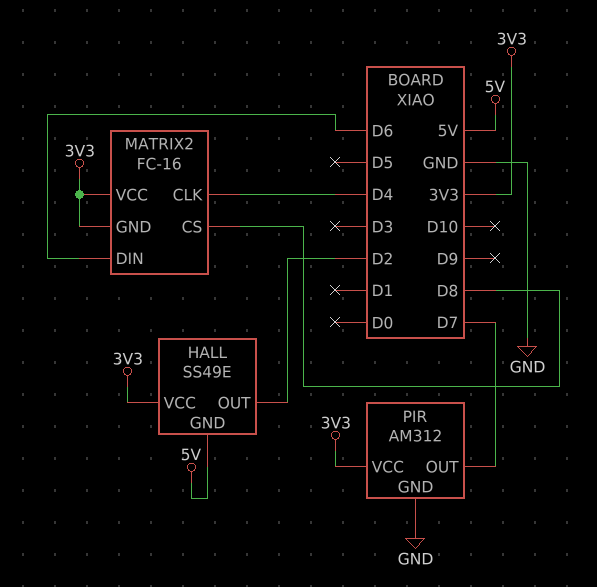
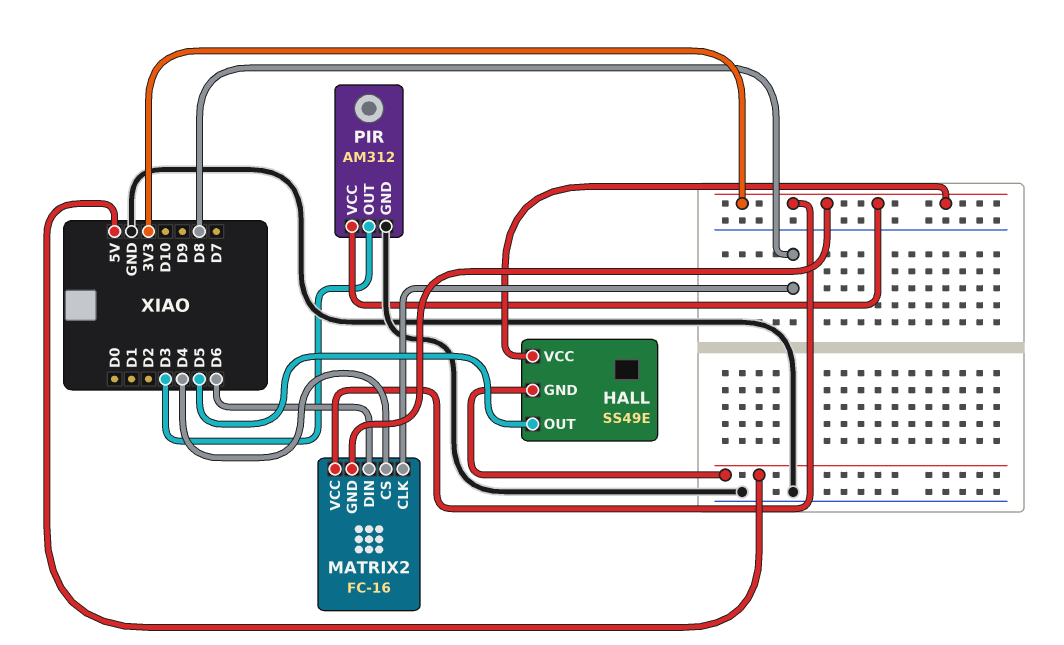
HALL pin OUT: D2 -> D5
MATRIX2 pin CLK: D4 -> D8
MATRIX2 pin CS: D8 -> D4
PIR pin OUT: D7 -> D3

